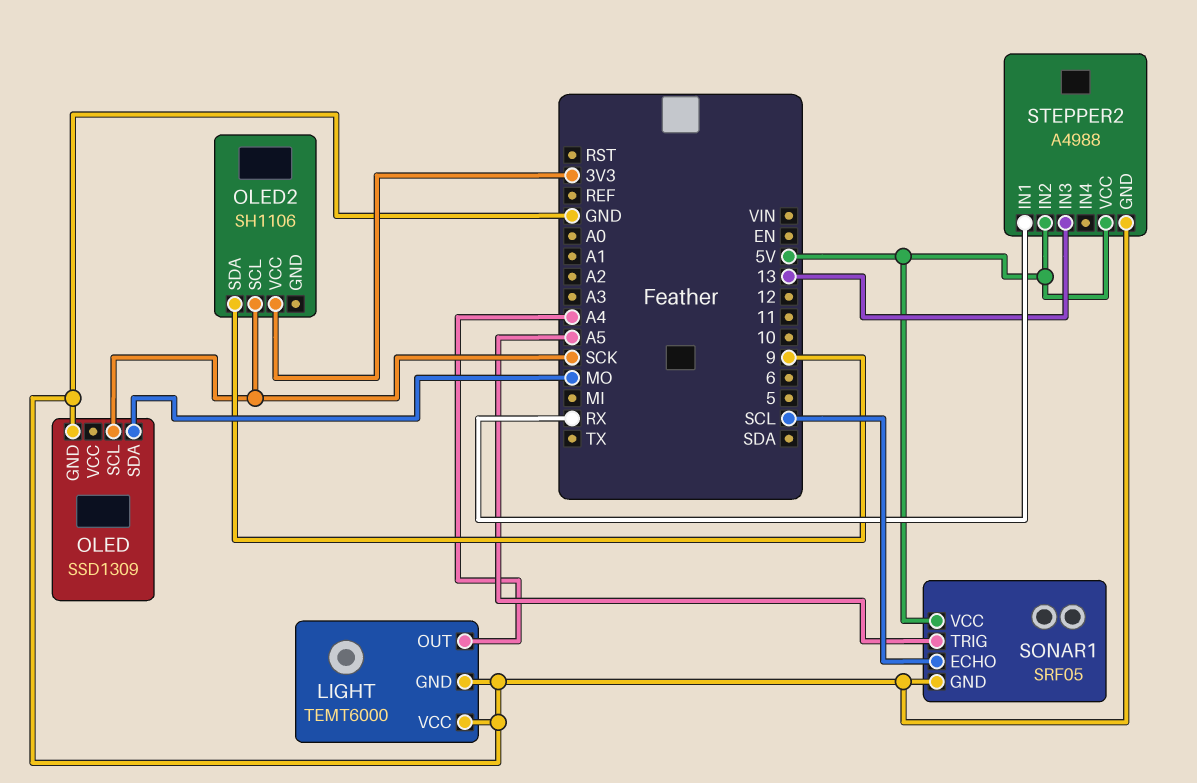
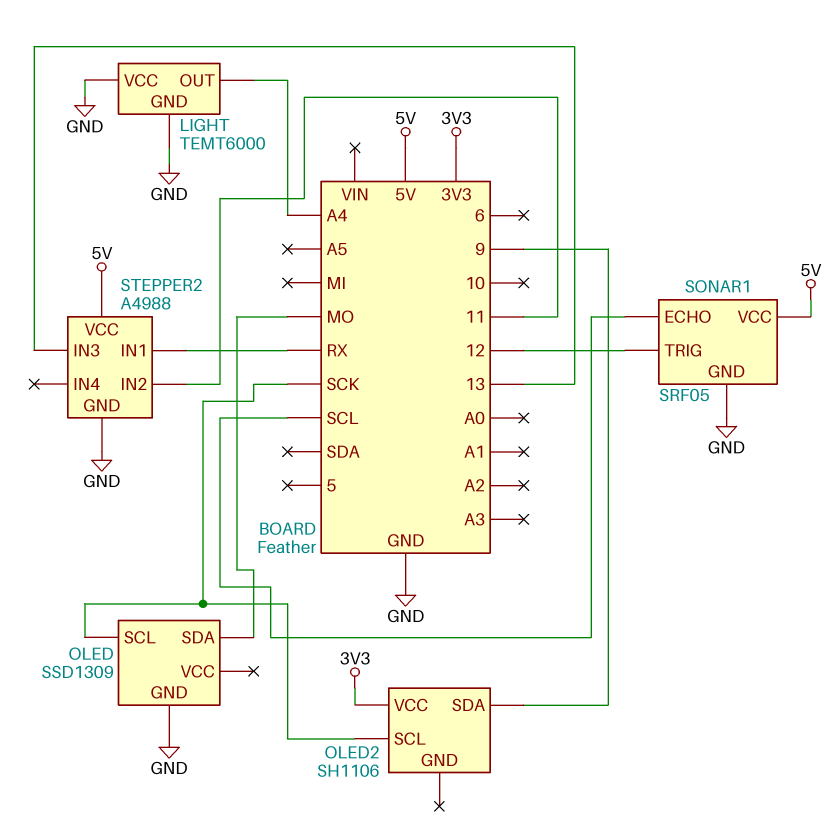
SONAR1 pin TRIG: A5 -> 12
STEPPER2 pin IN2: 5V -> 11

